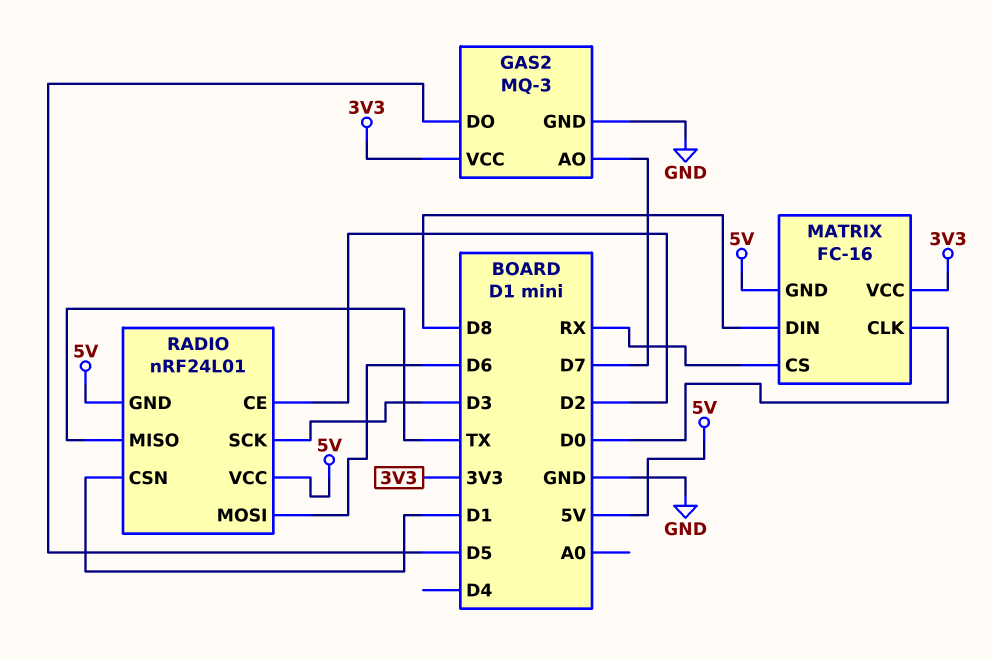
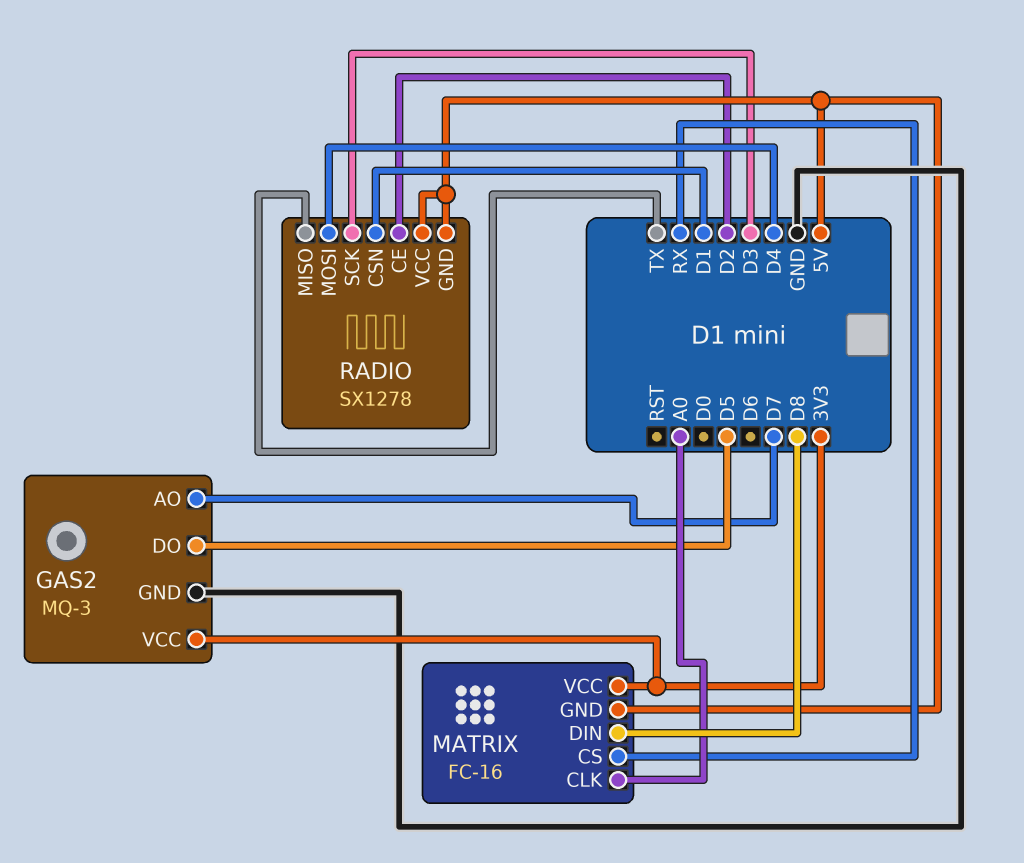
MATRIX pin CLK: D0 -> A0
RADIO: nRF24L01 -> SX1278
RADIO pin MOSI: D6 -> D4

